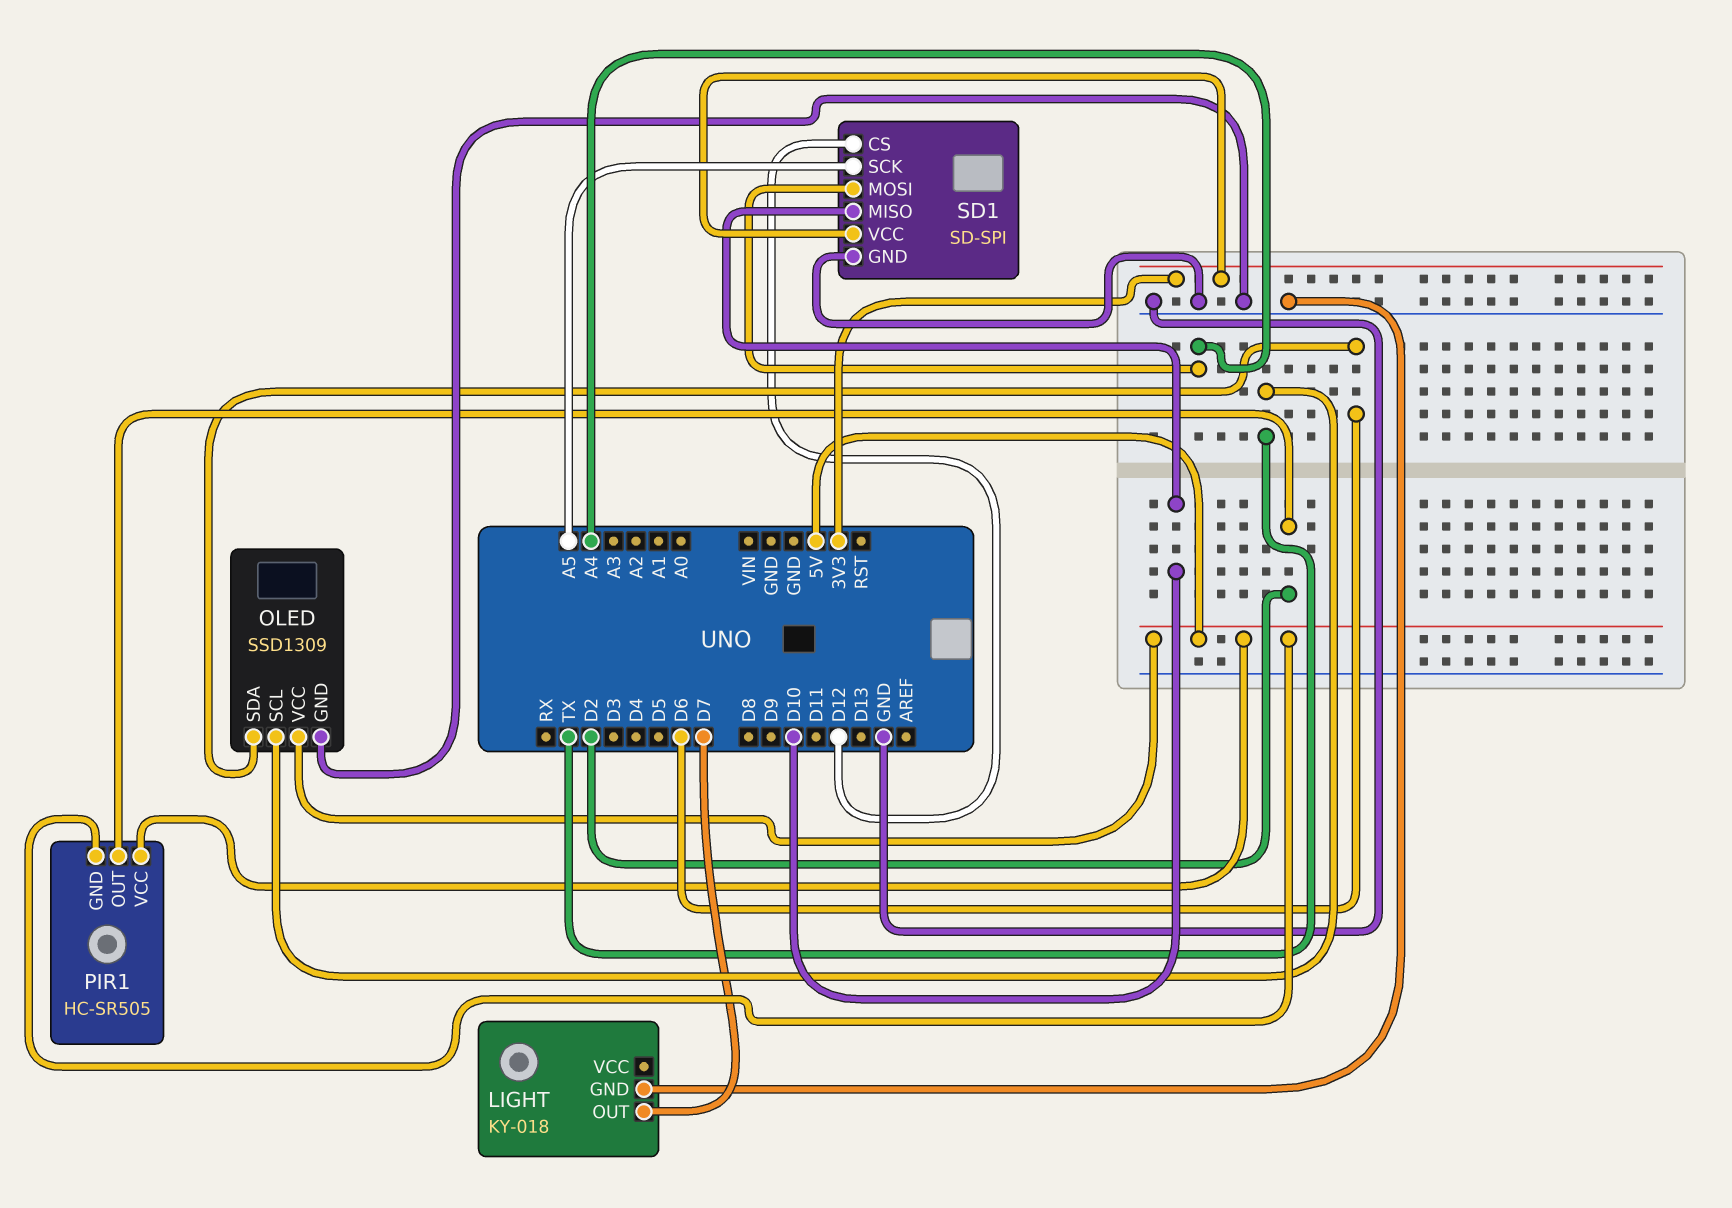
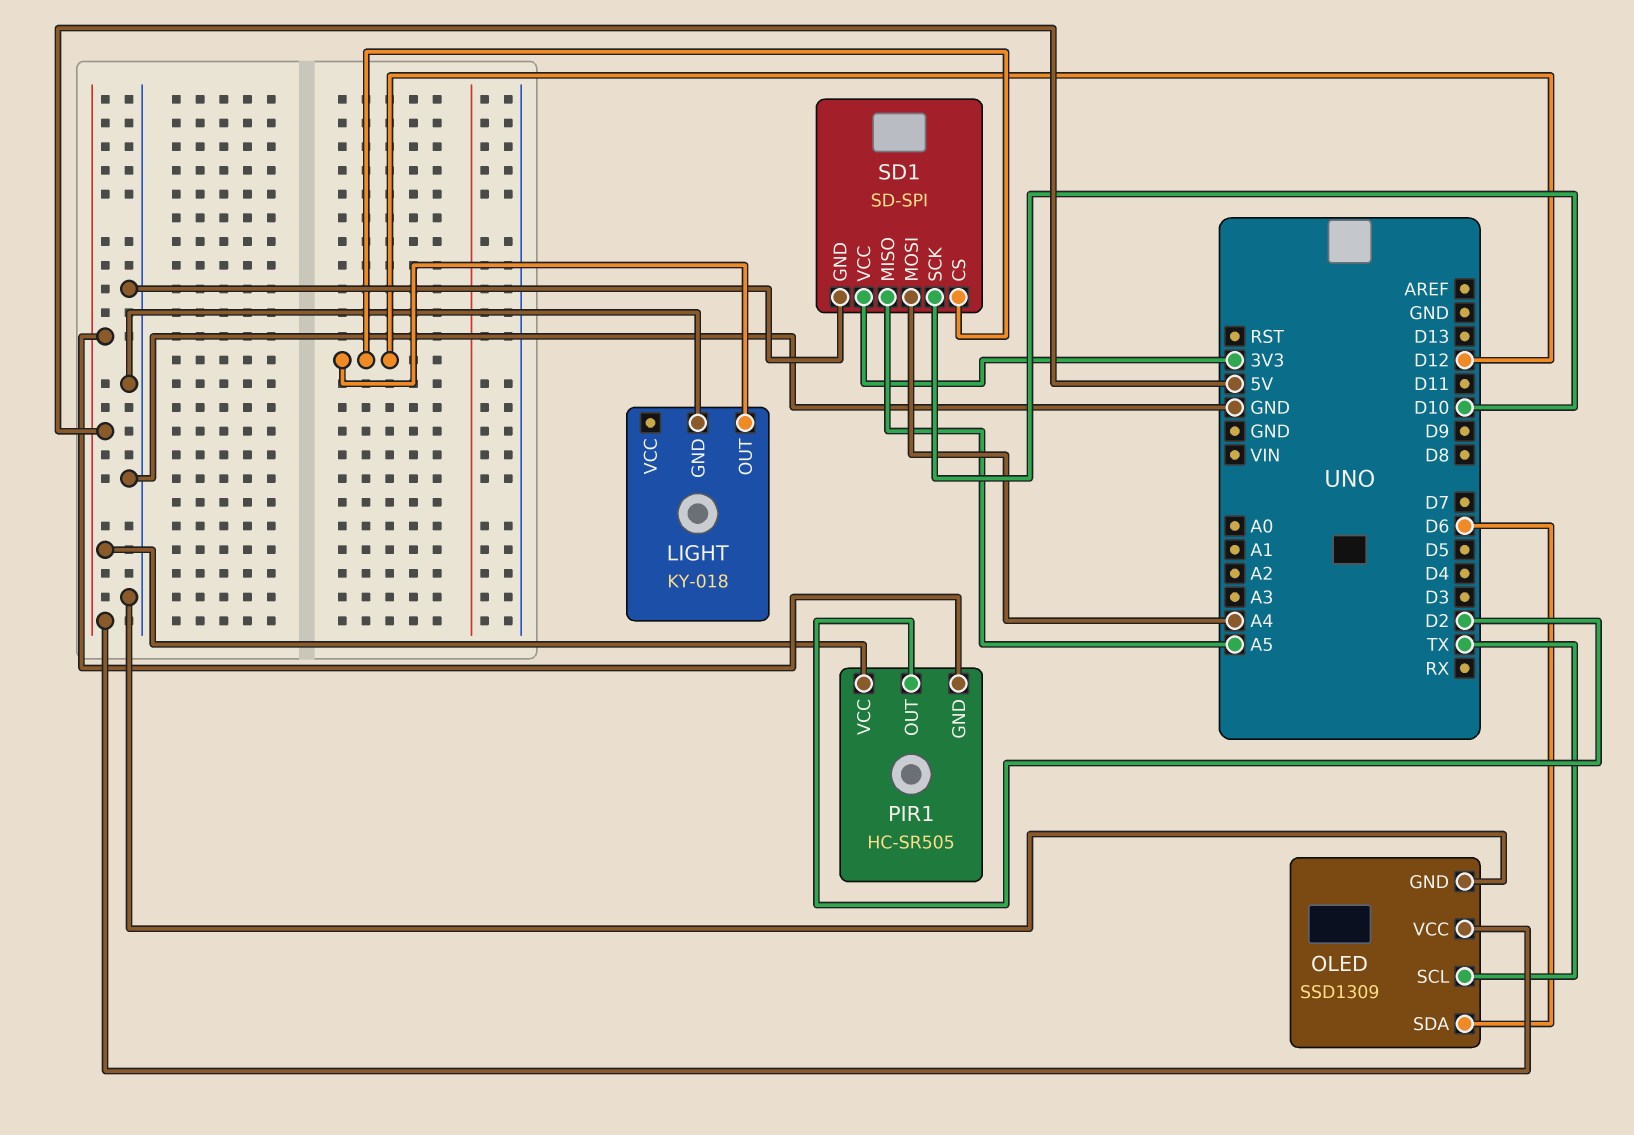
LIGHT pin OUT: D7 -> D12
SD1 pin MISO: D10 -> A5
SD1 pin SCK: A5 -> D10

